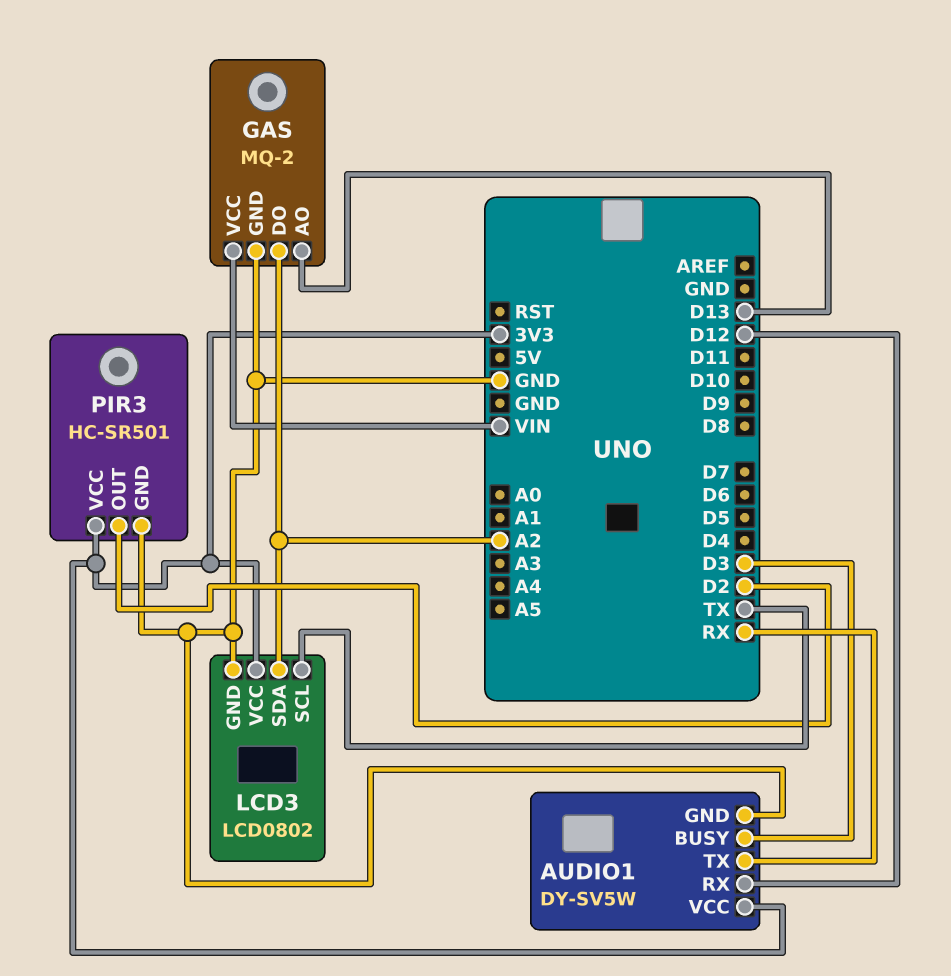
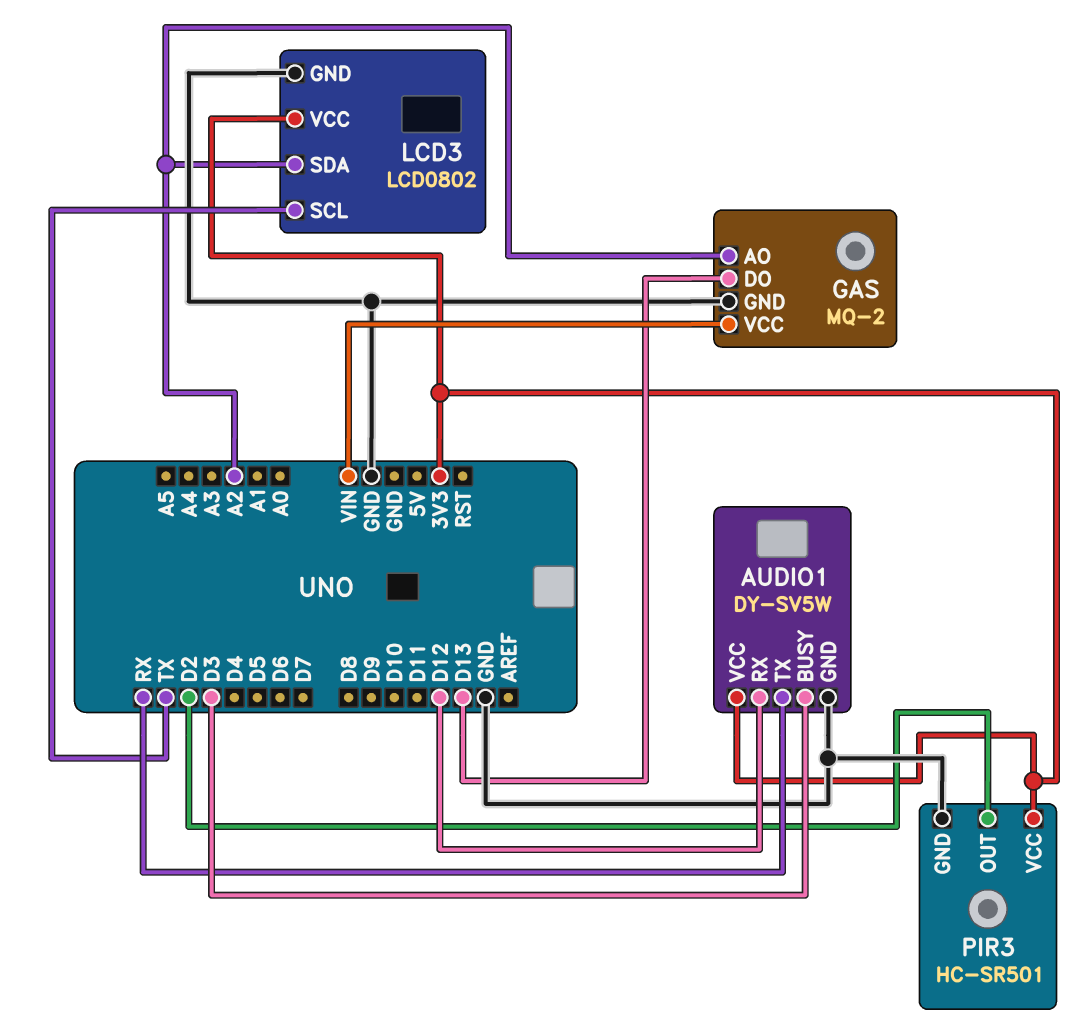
GAS pin AO: D13 -> A2
GAS pin DO: A2 -> D13

